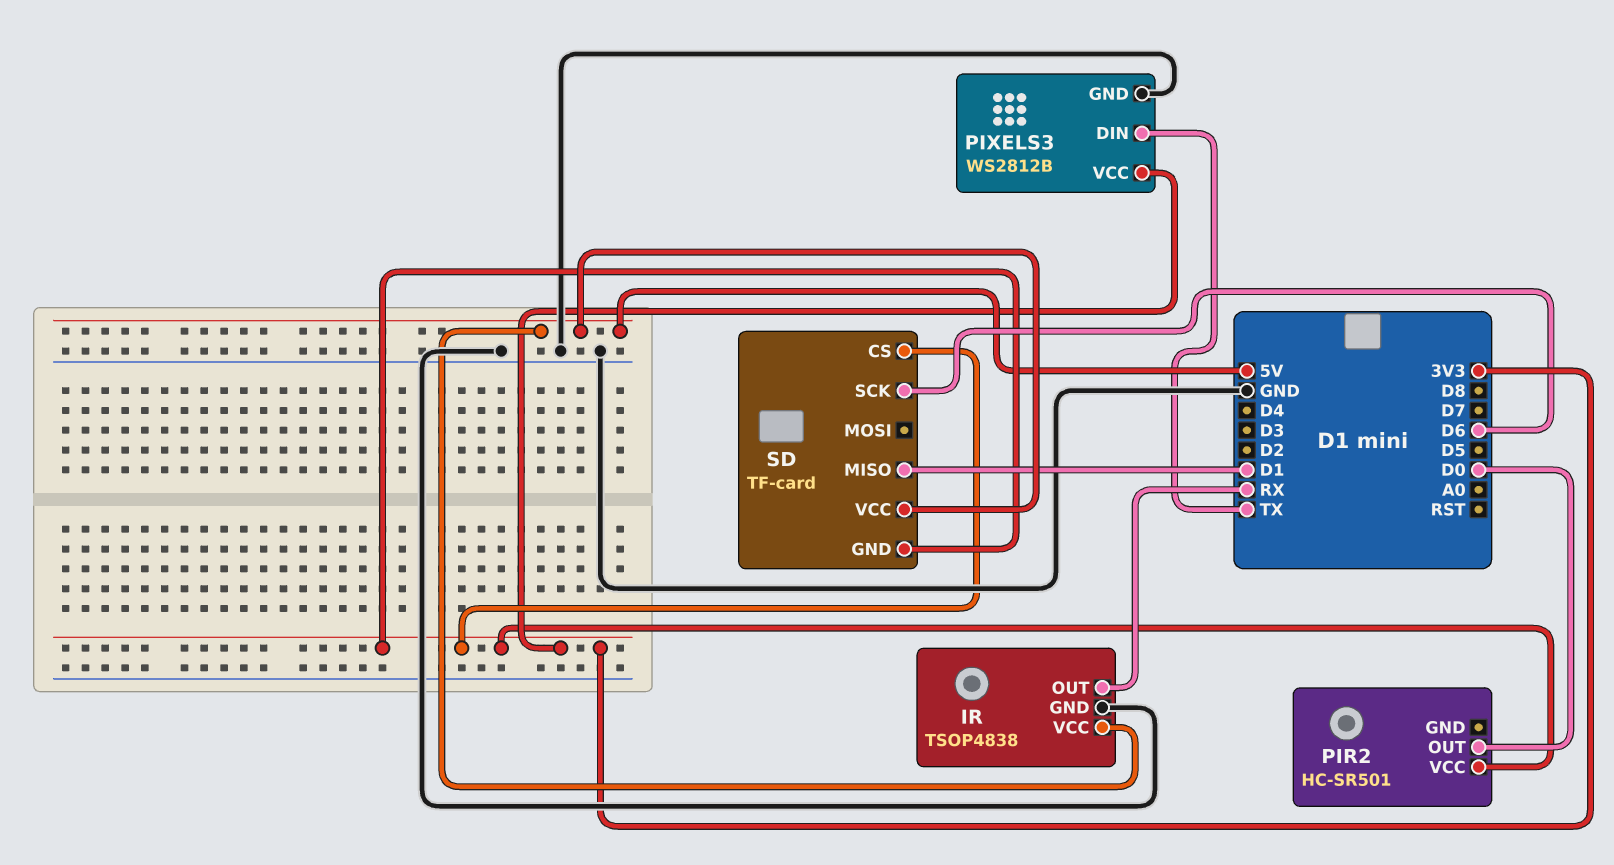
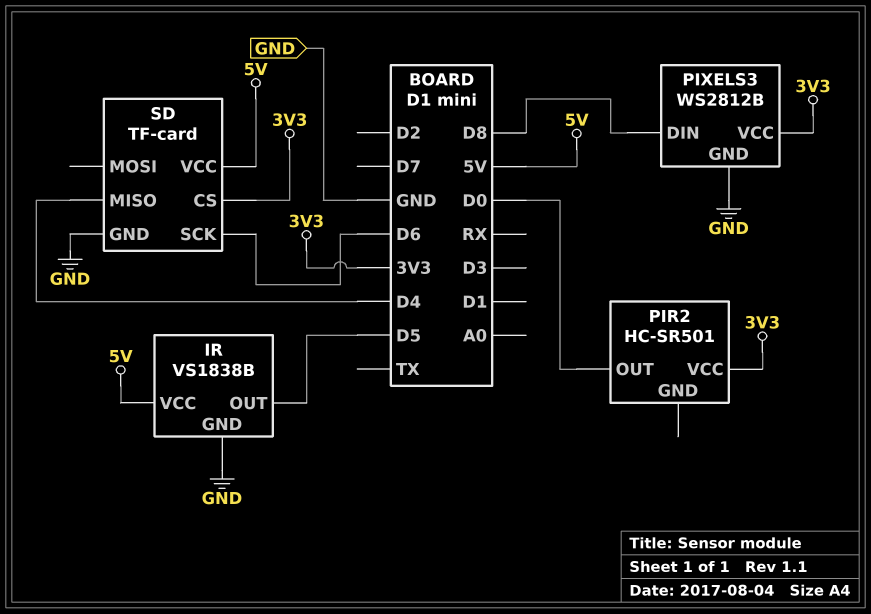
IR: TSOP4838 -> VS1838B
IR pin OUT: RX -> D5
PIXELS3 pin DIN: TX -> D8
SD pin GND: 3V3 -> GND
SD pin MISO: D1 -> D4

